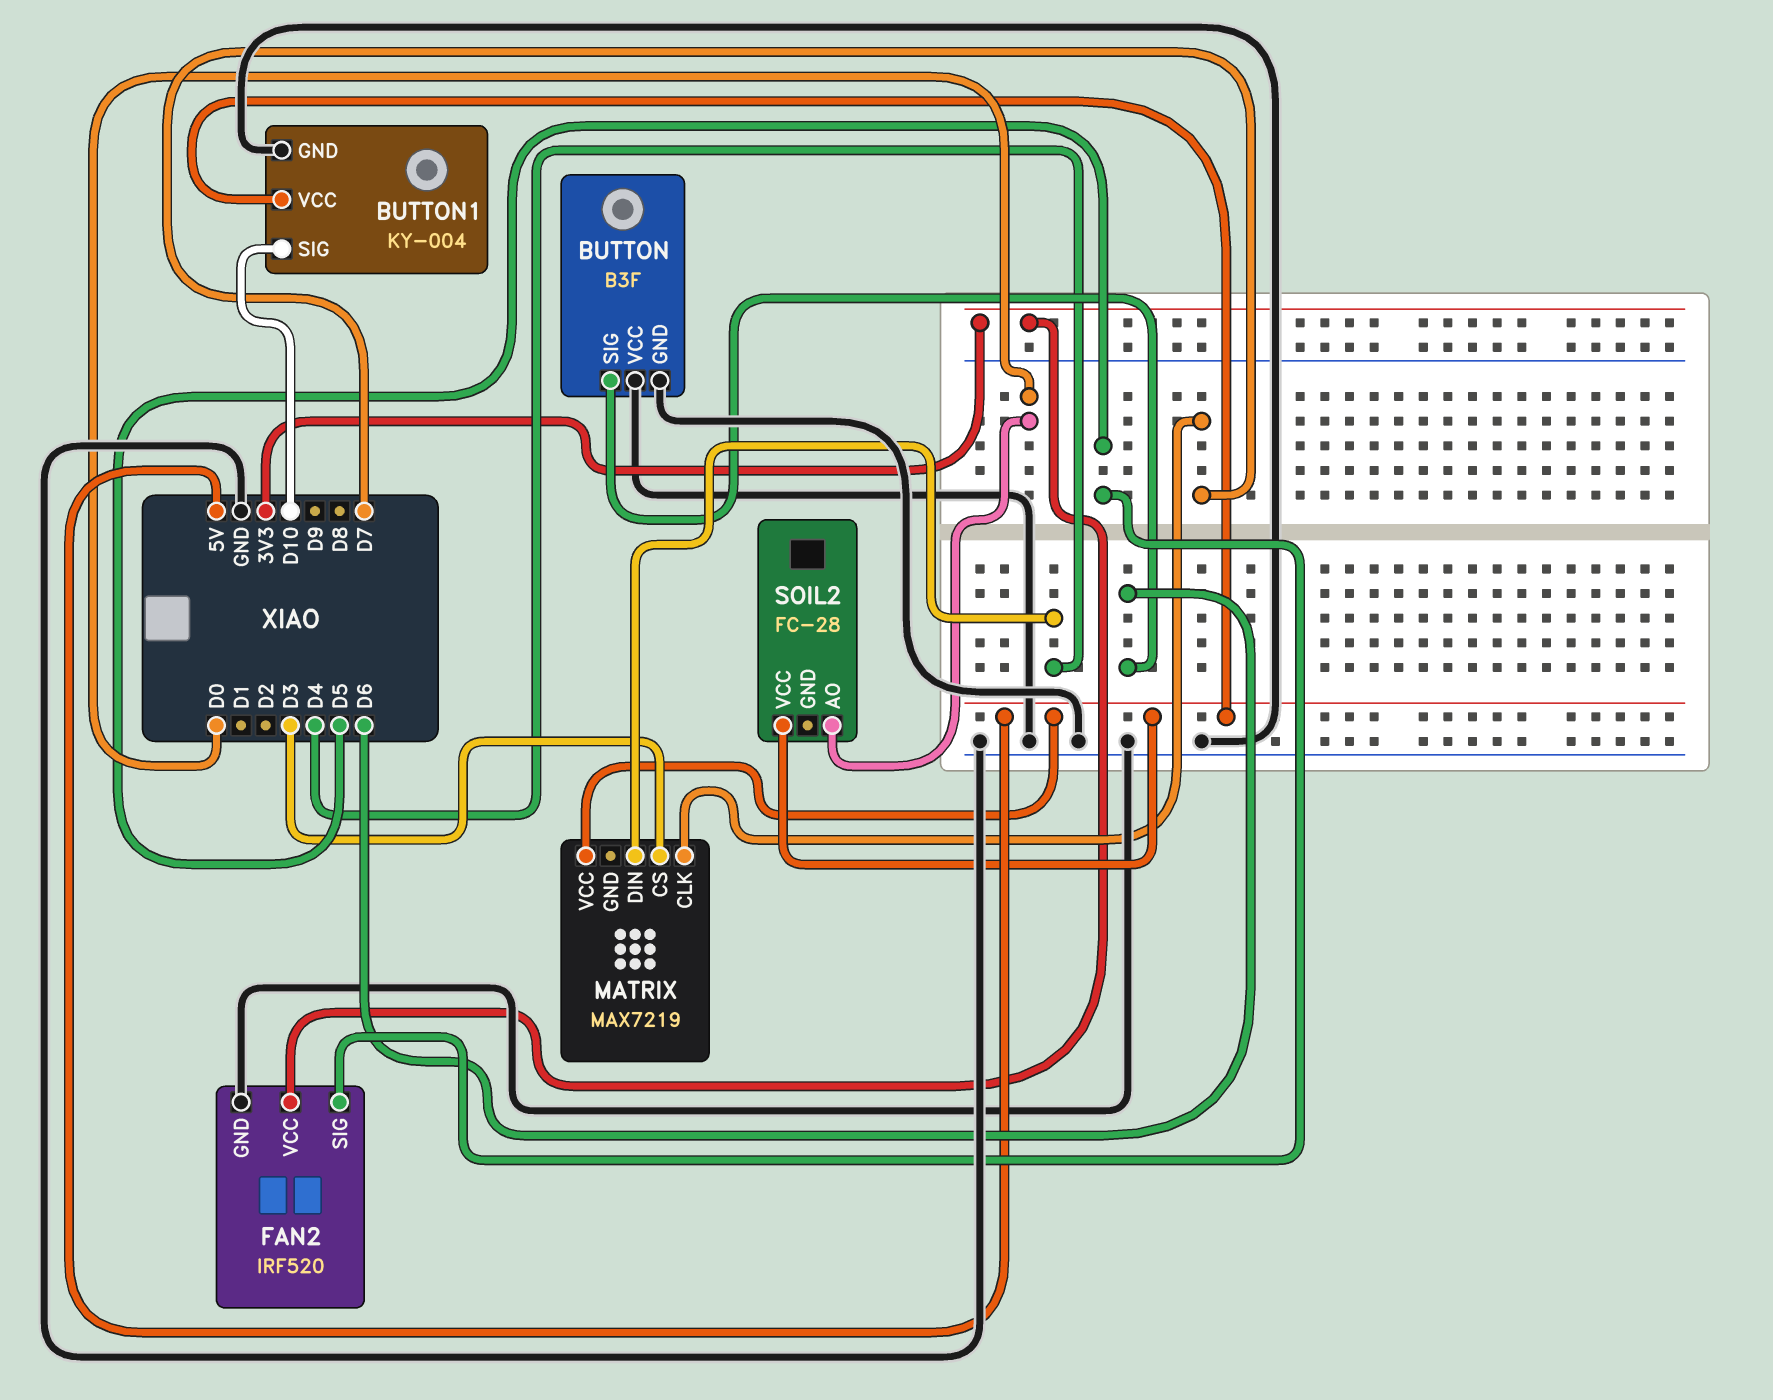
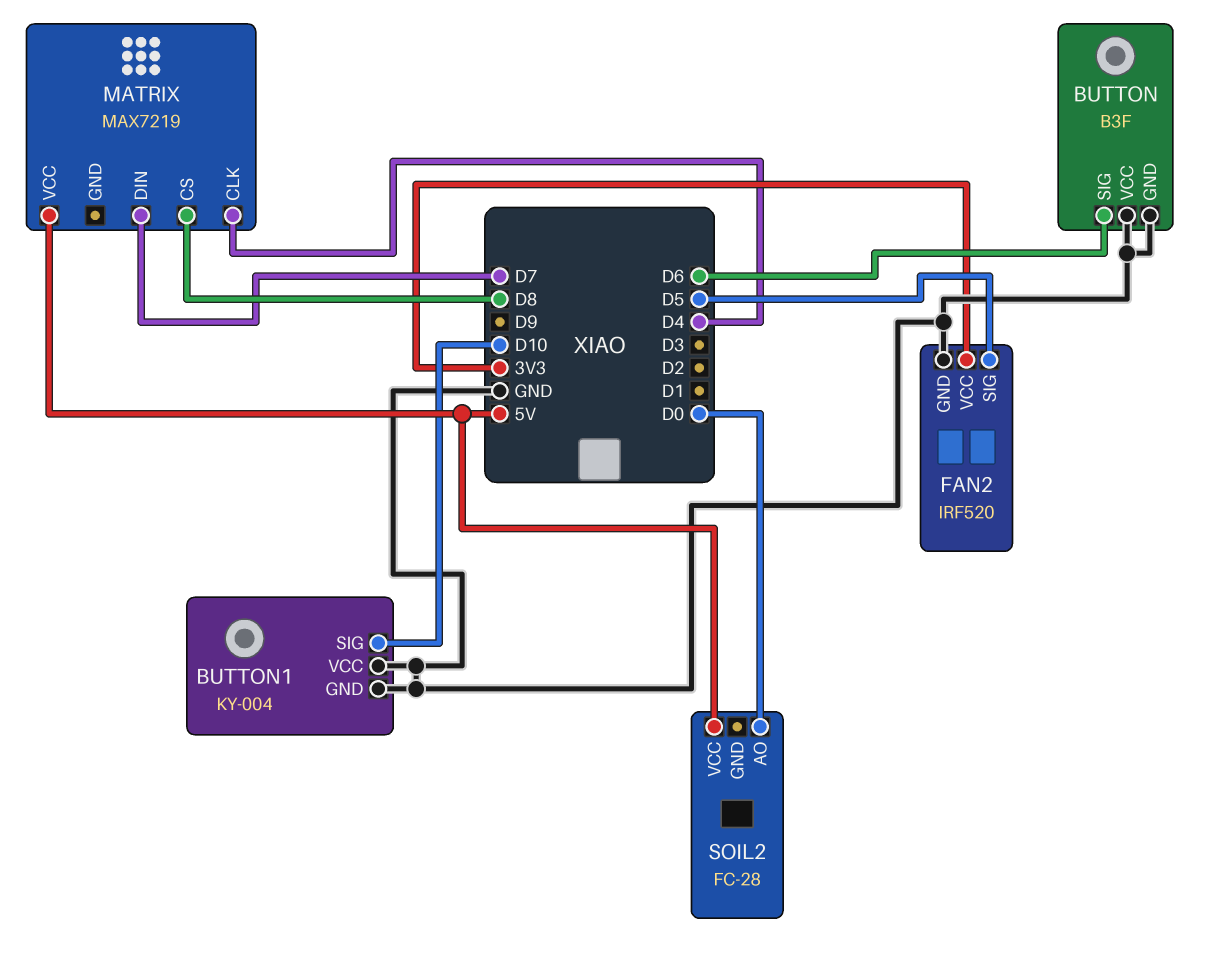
BUTTON1 pin VCC: 5V -> GND
MATRIX pin CLK: D7 -> D4
MATRIX pin CS: D3 -> D8
MATRIX pin DIN: D4 -> D7

